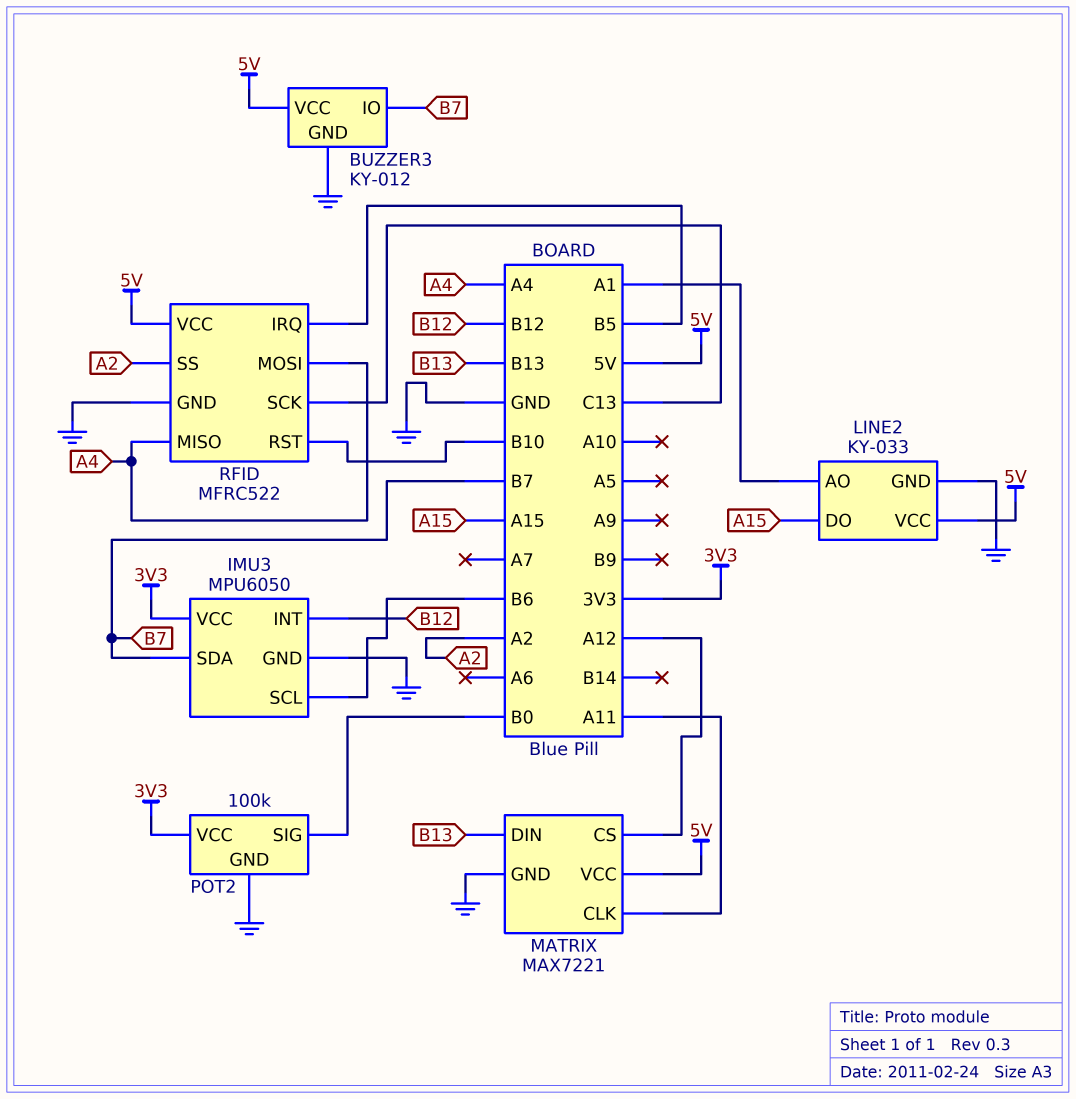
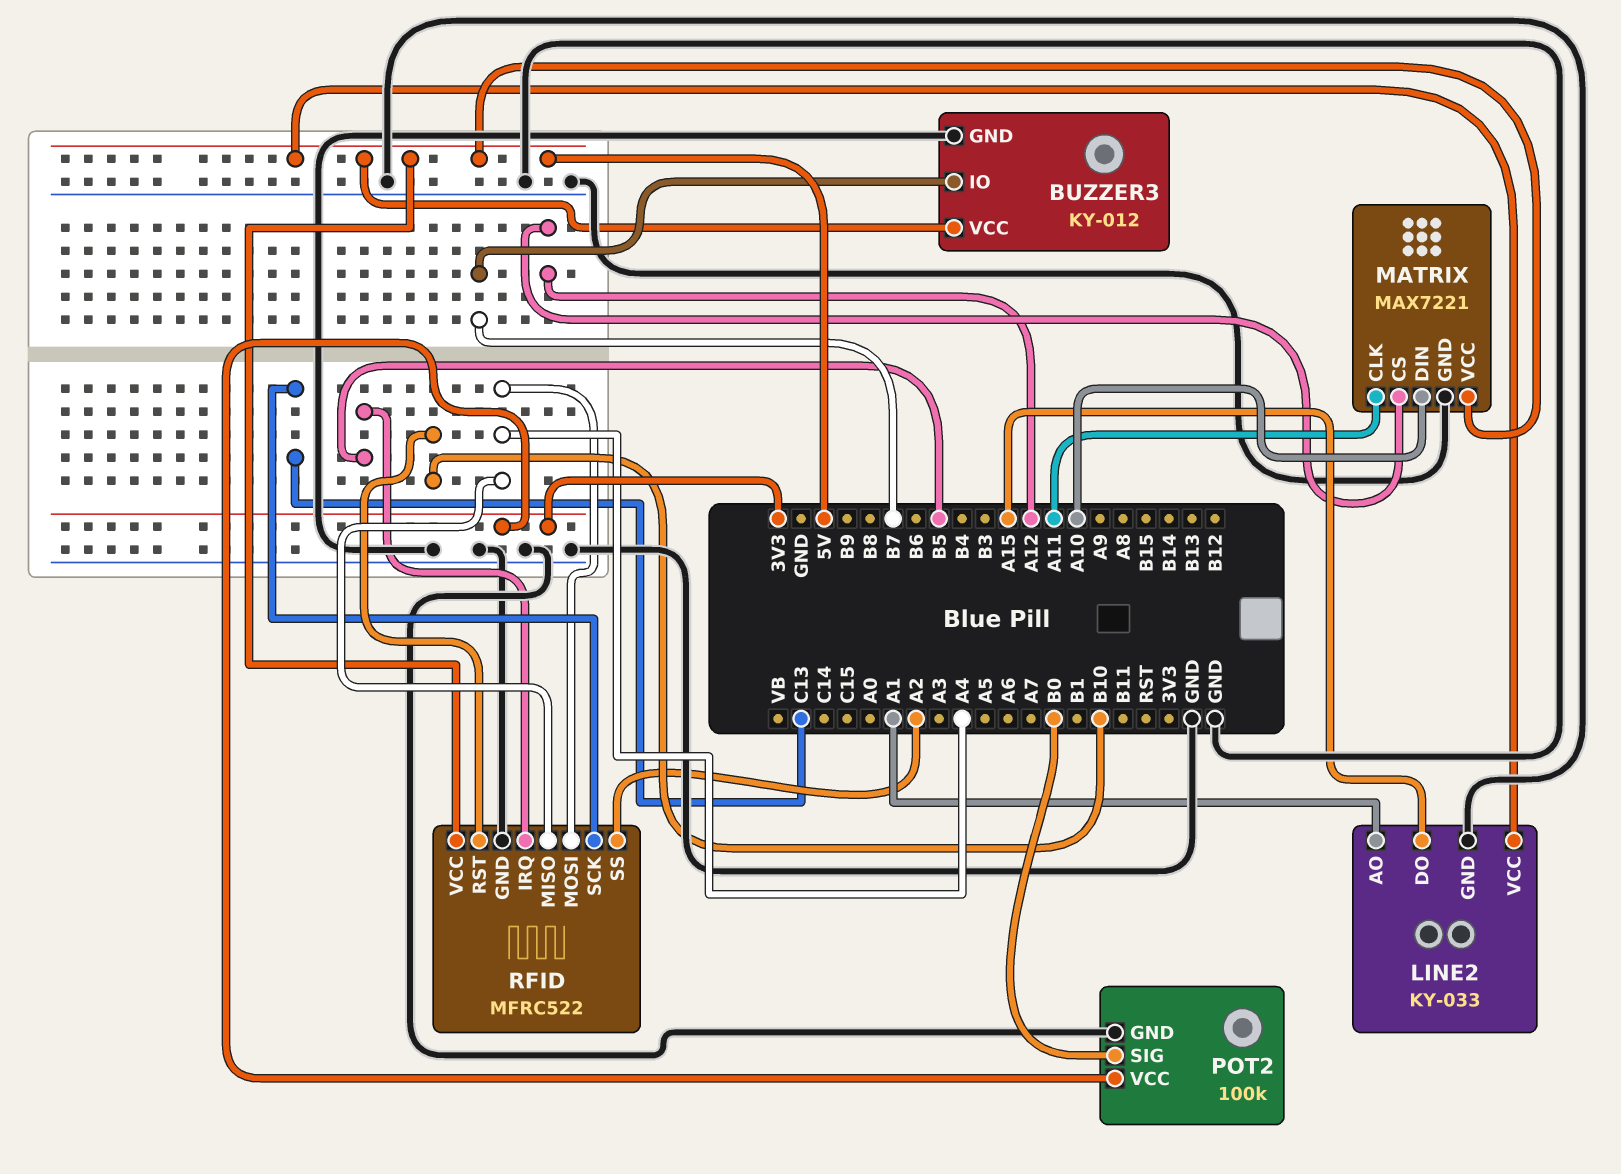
IMU3: MPU6050 -> none
IMU3 pin GND: GND -> none
IMU3 pin INT: B12 -> none
IMU3 pin SCL: B6 -> none
IMU3 pin SDA: B7 -> none
IMU3 pin VCC: 3V3 -> none
MATRIX pin DIN: B13 -> A10

